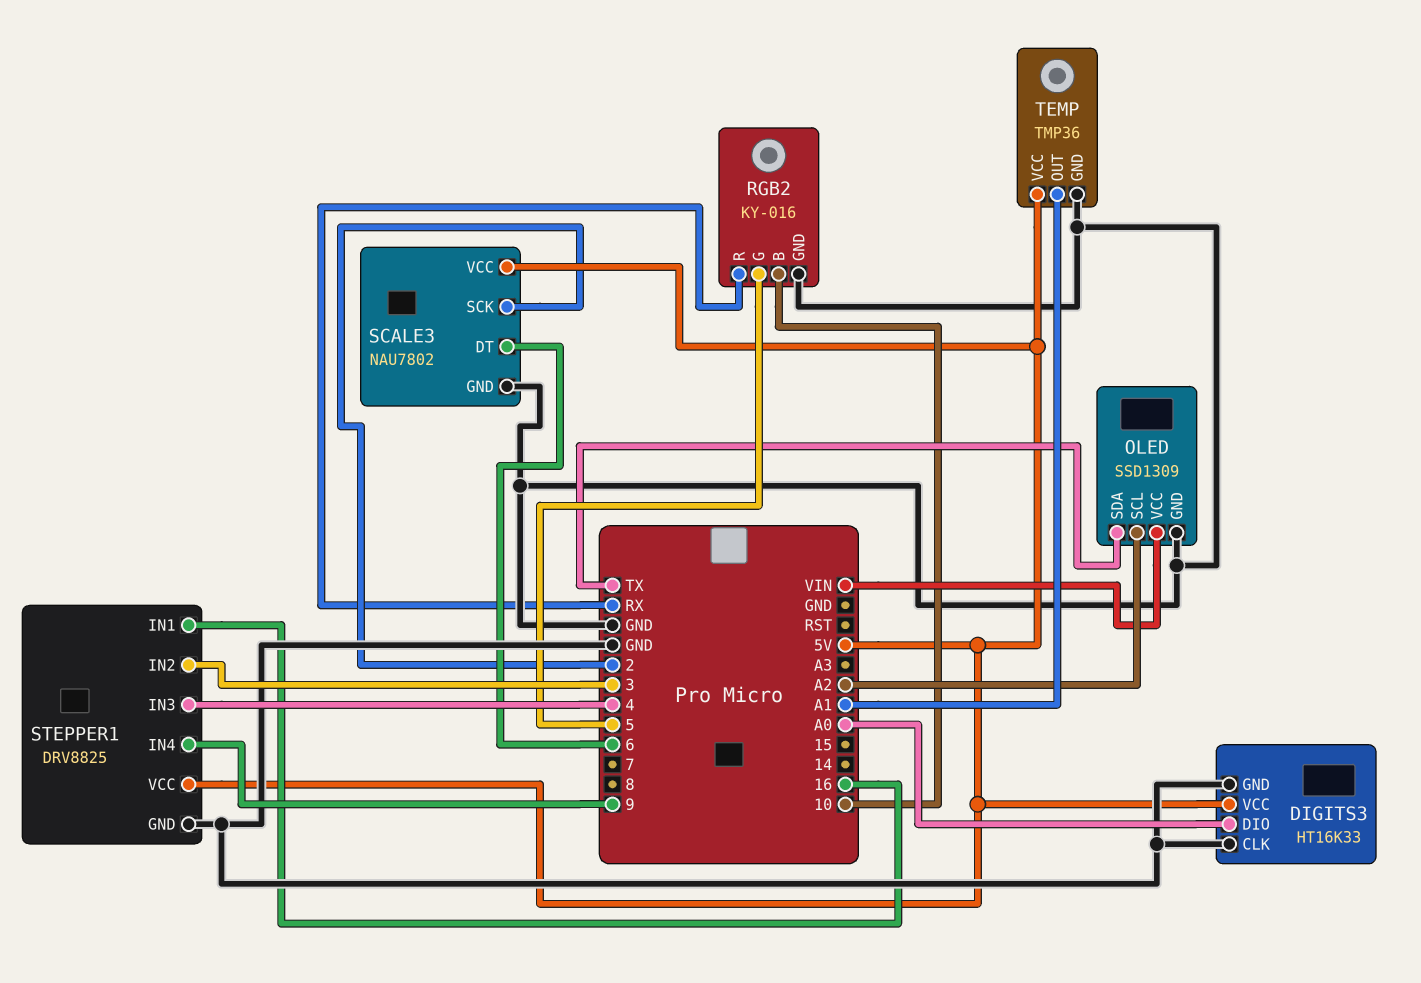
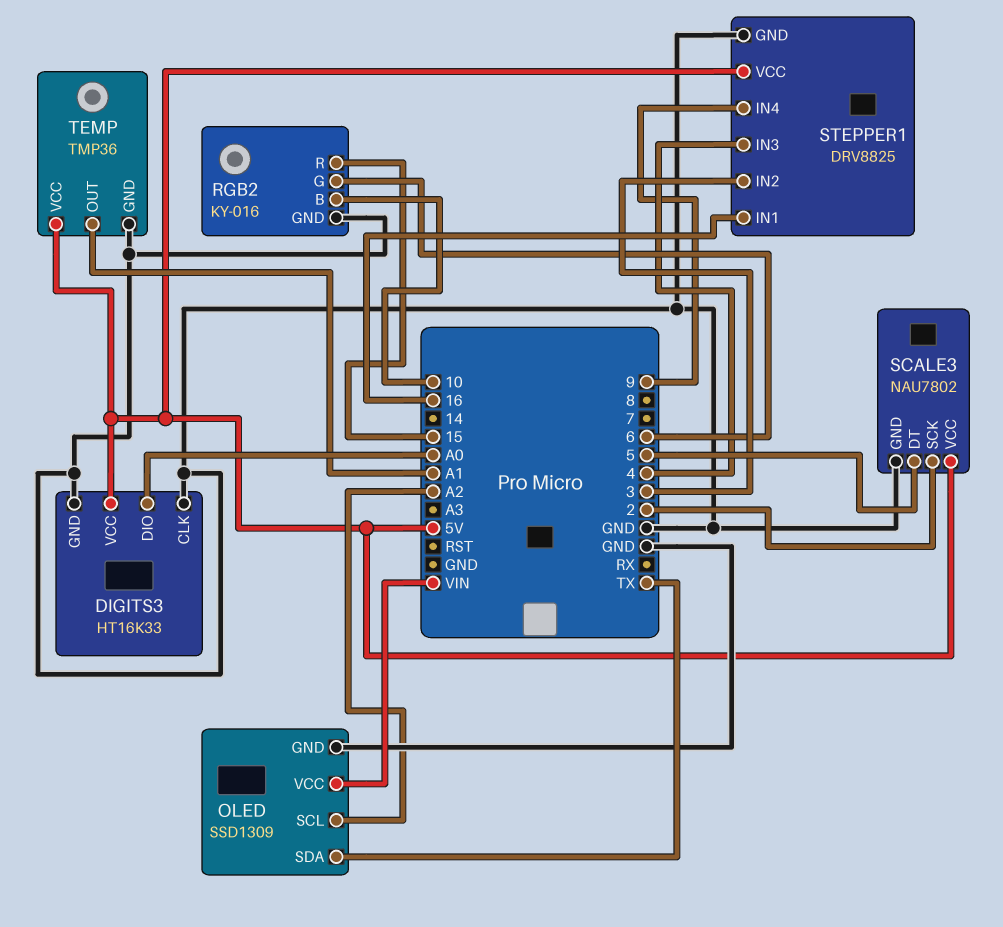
RGB2 pin G: 5 -> 6
RGB2 pin R: RX -> 15
SCALE3 pin DT: 6 -> 5

